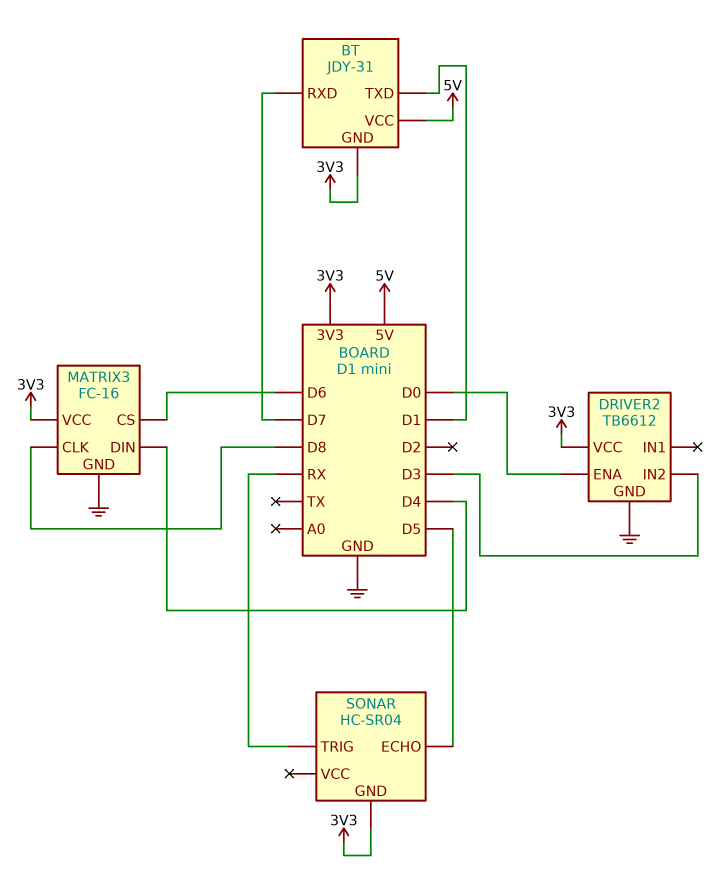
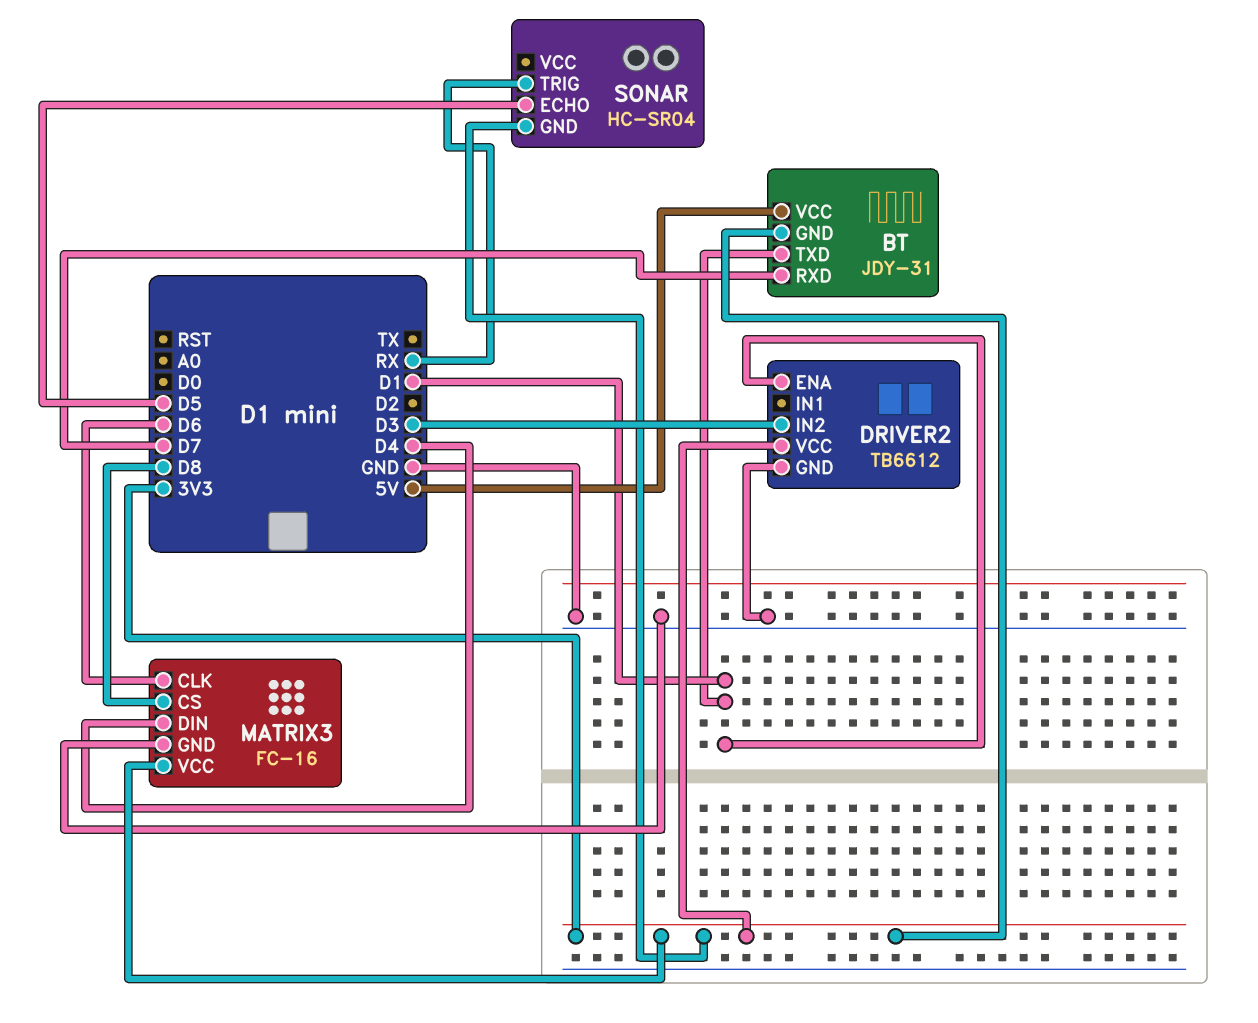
DRIVER2 pin ENA: D0 -> D1
MATRIX3 pin CLK: D8 -> D6
MATRIX3 pin CS: D6 -> D8

